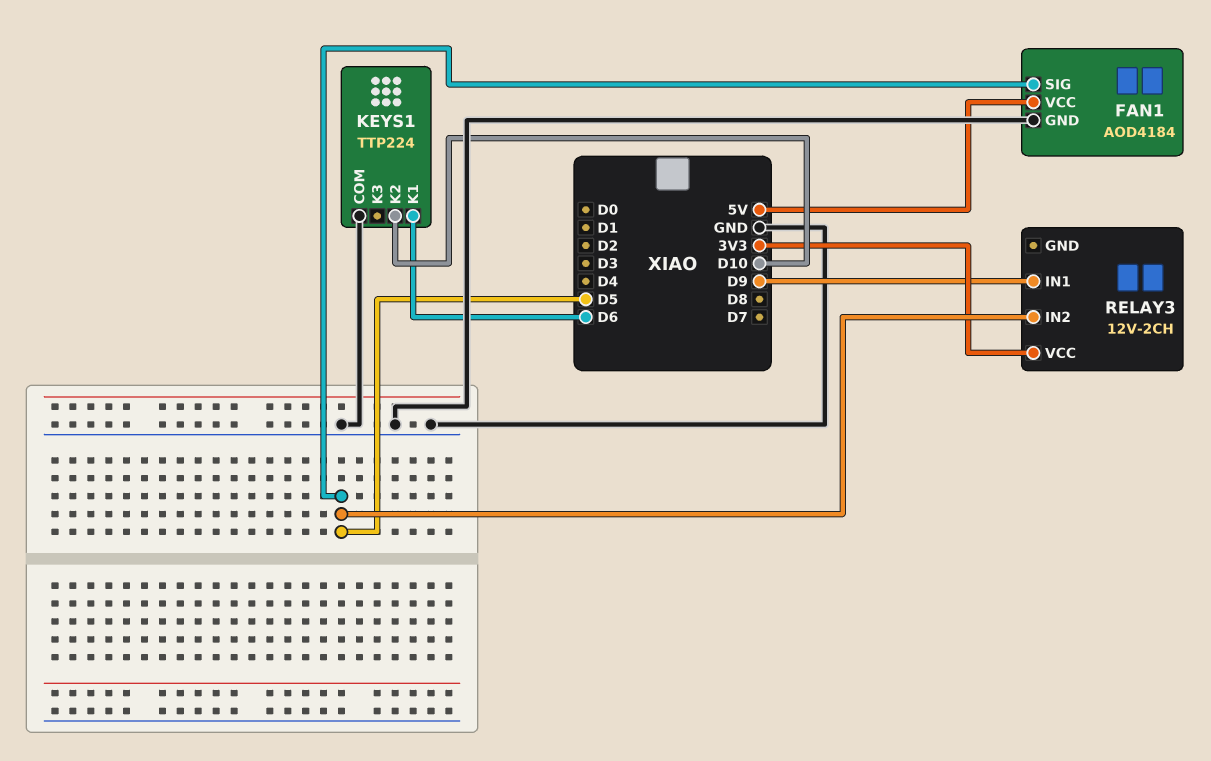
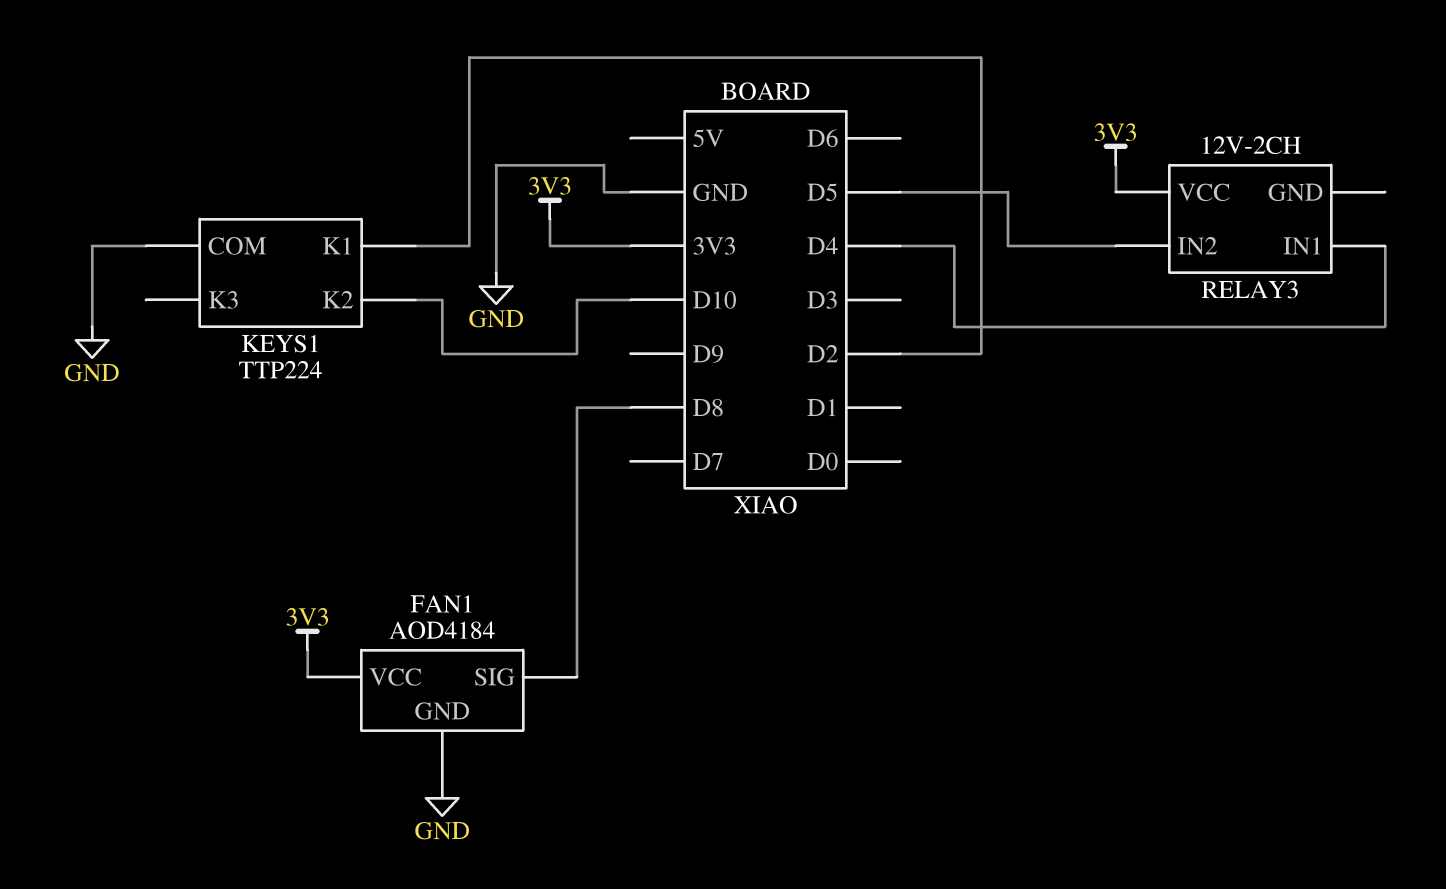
FAN1 pin SIG: D5 -> D8
FAN1 pin VCC: 5V -> 3V3
KEYS1 pin K1: D6 -> D2
RELAY3 pin IN1: D9 -> D4

